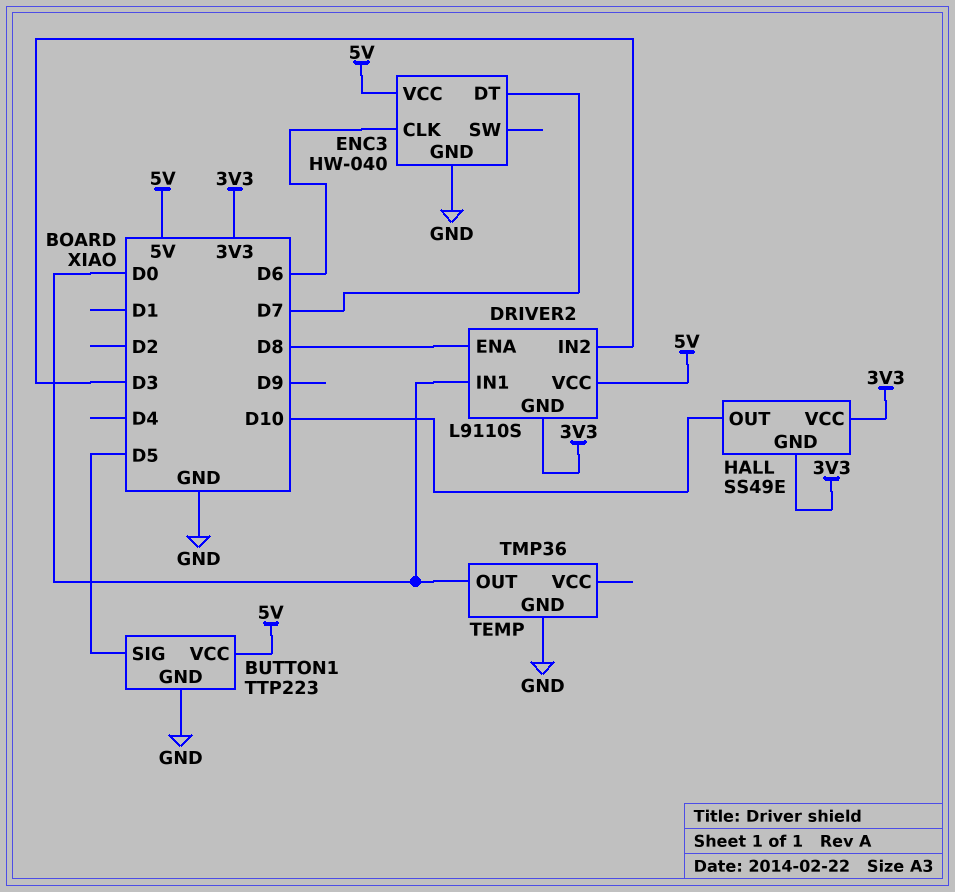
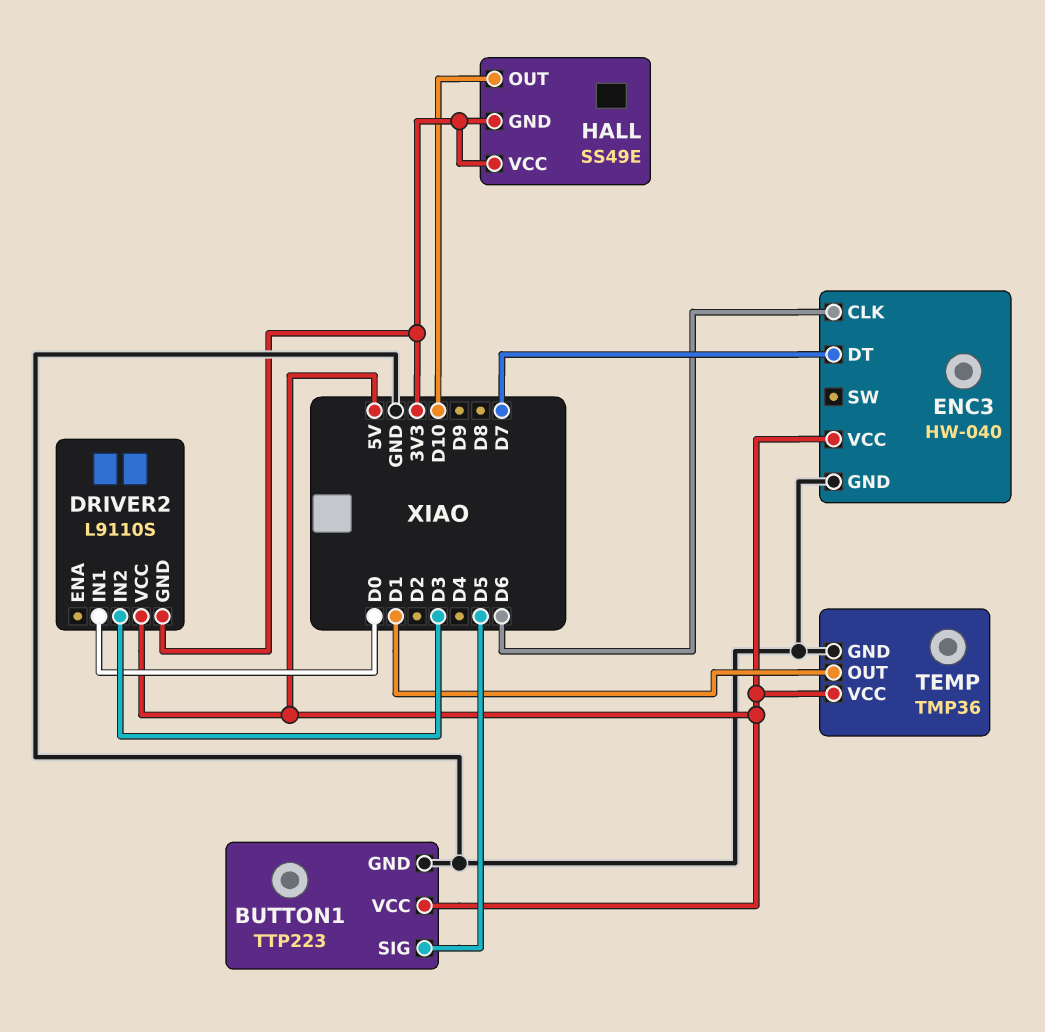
DRIVER2 pin ENA: D8 -> none
TEMP pin OUT: D0 -> D1
TEMP pin VCC: none -> 5V

